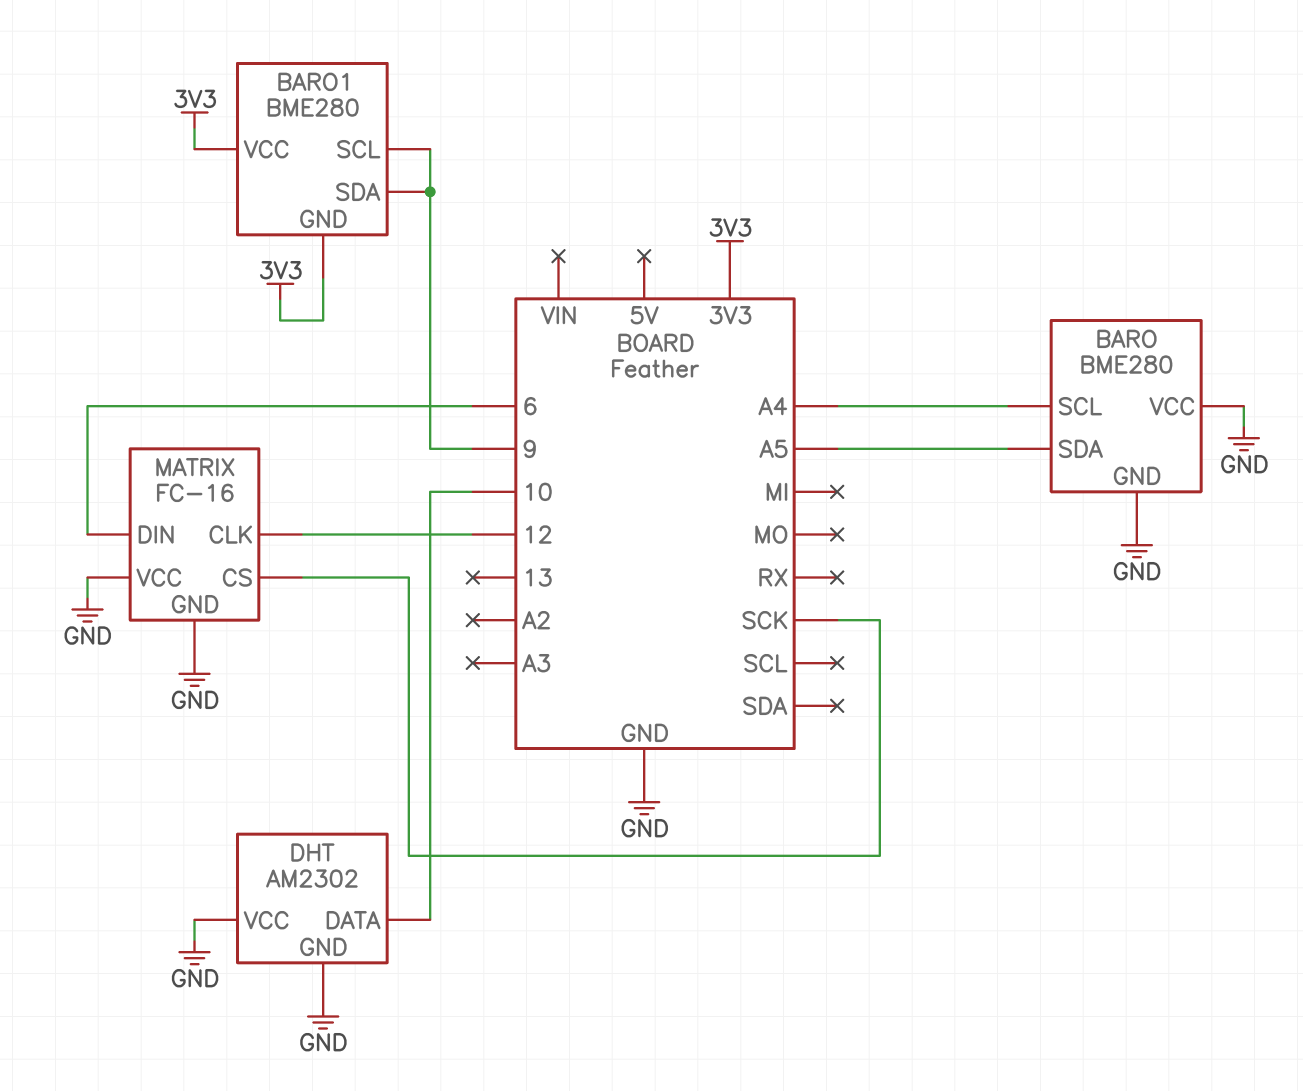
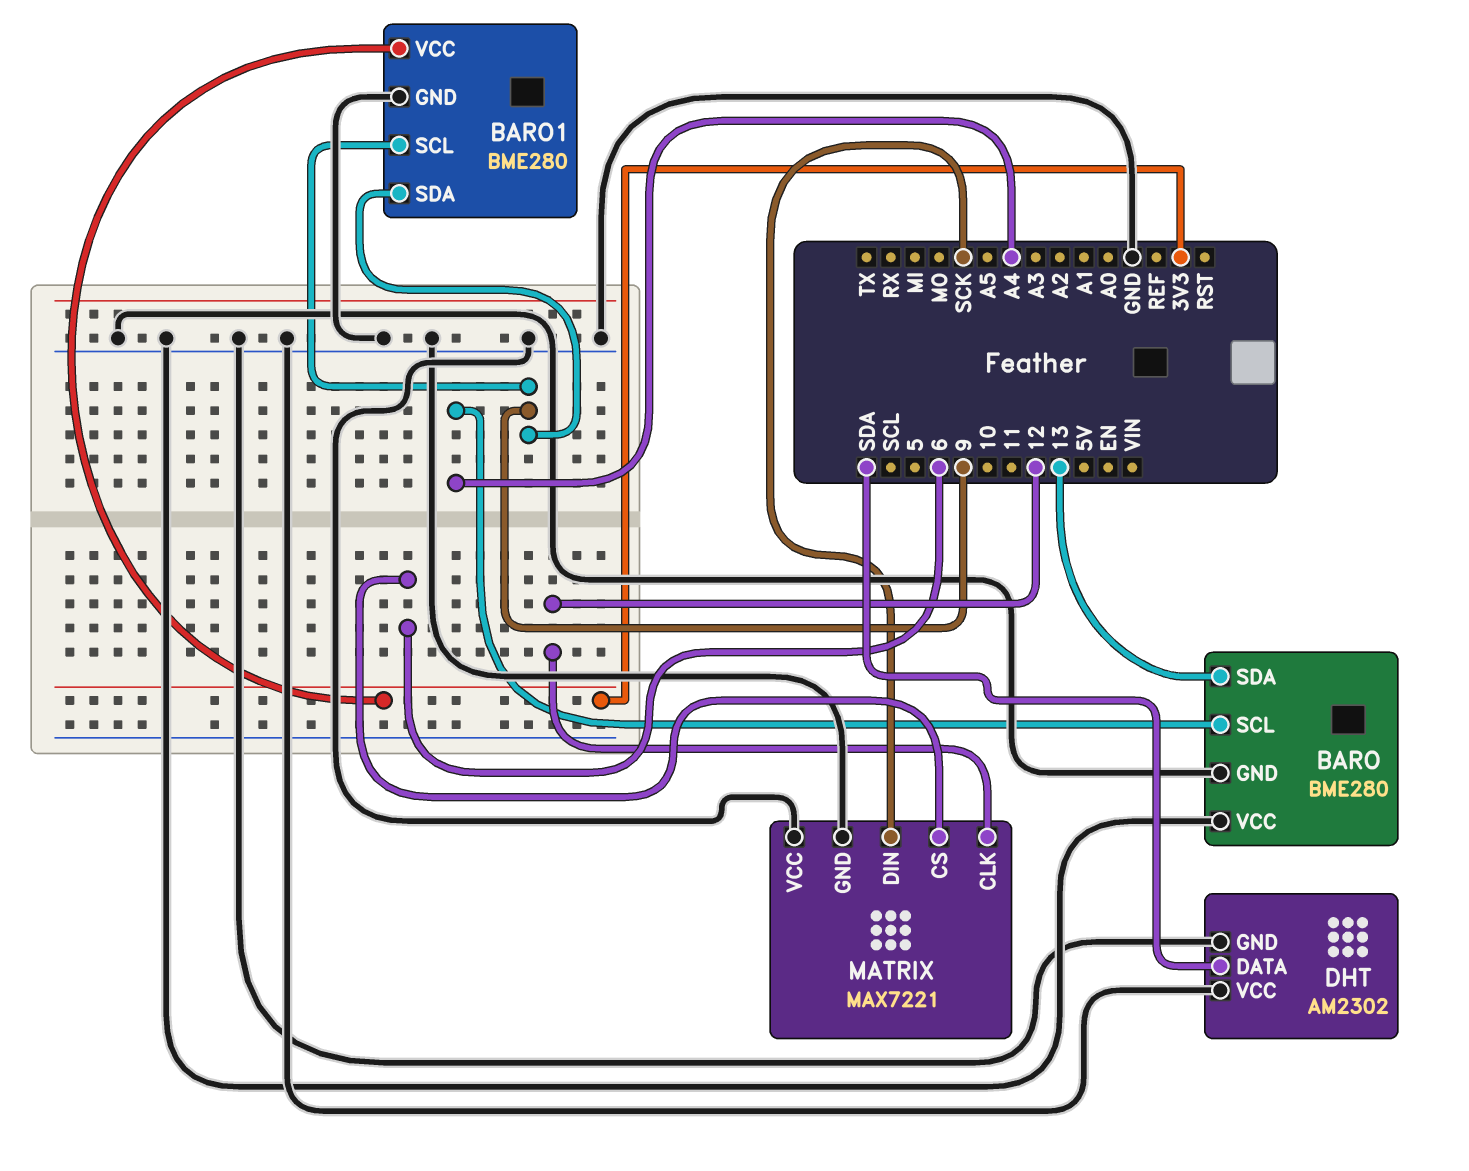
BARO pin SDA: A5 -> 13
BARO1 pin GND: 3V3 -> GND
DHT pin DATA: 10 -> SDA
MATRIX: FC-16 -> MAX7221
MATRIX pin CS: SCK -> 6
MATRIX pin DIN: 6 -> SCK

